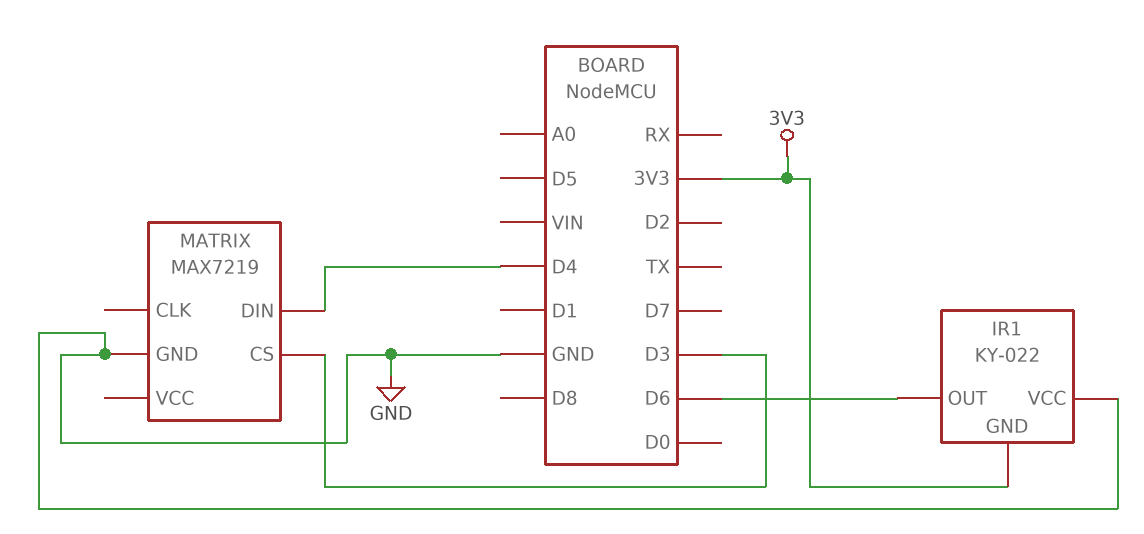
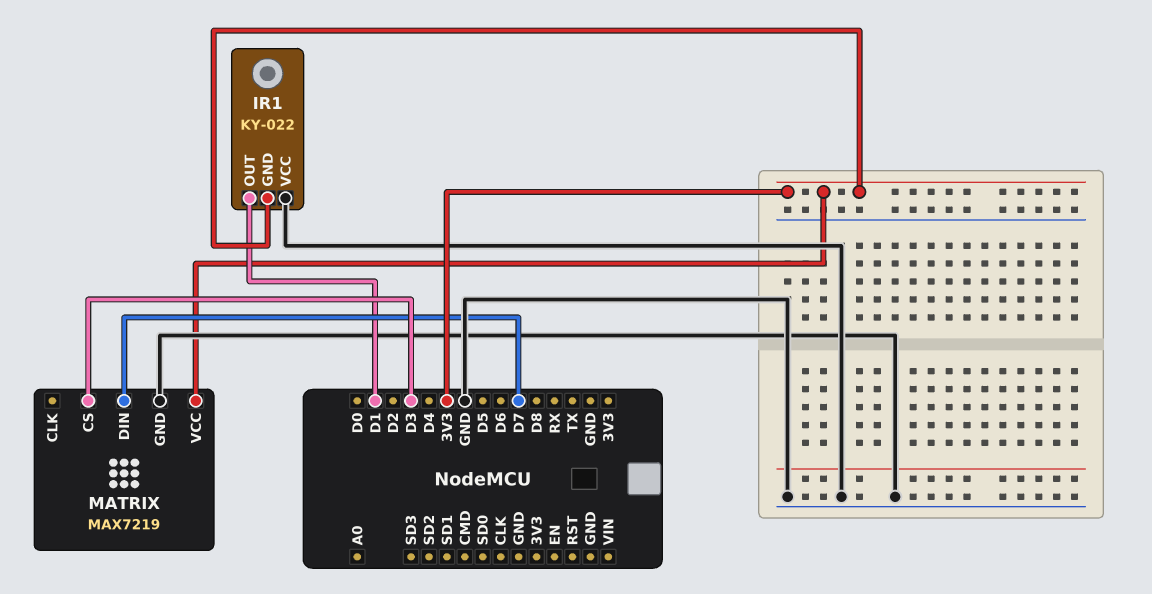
IR1 pin OUT: D6 -> D1
MATRIX pin DIN: D4 -> D7
MATRIX pin VCC: none -> 3V3

